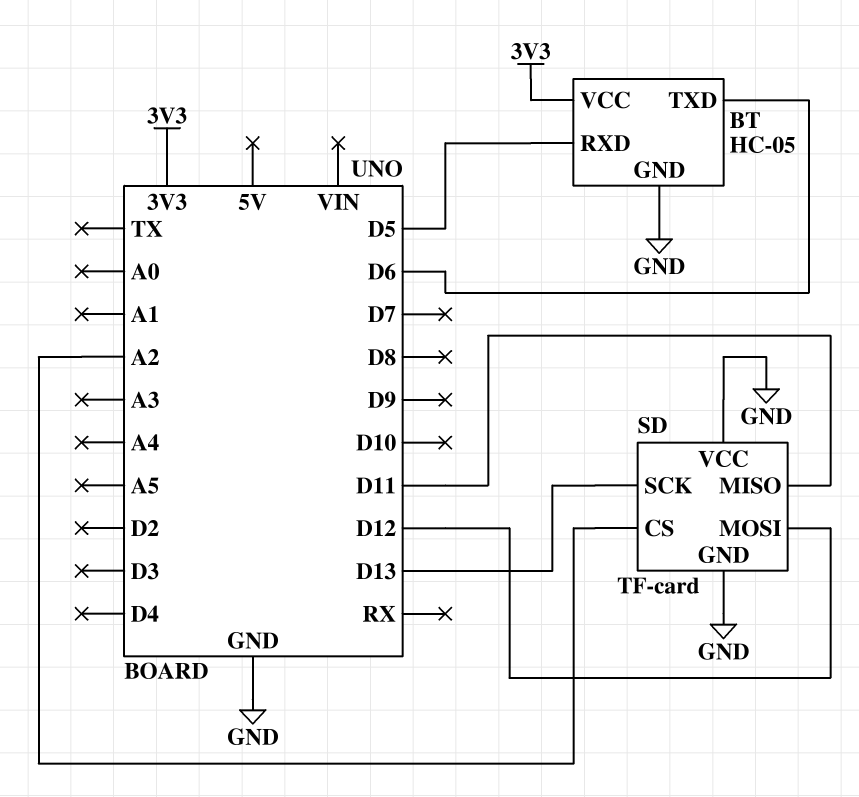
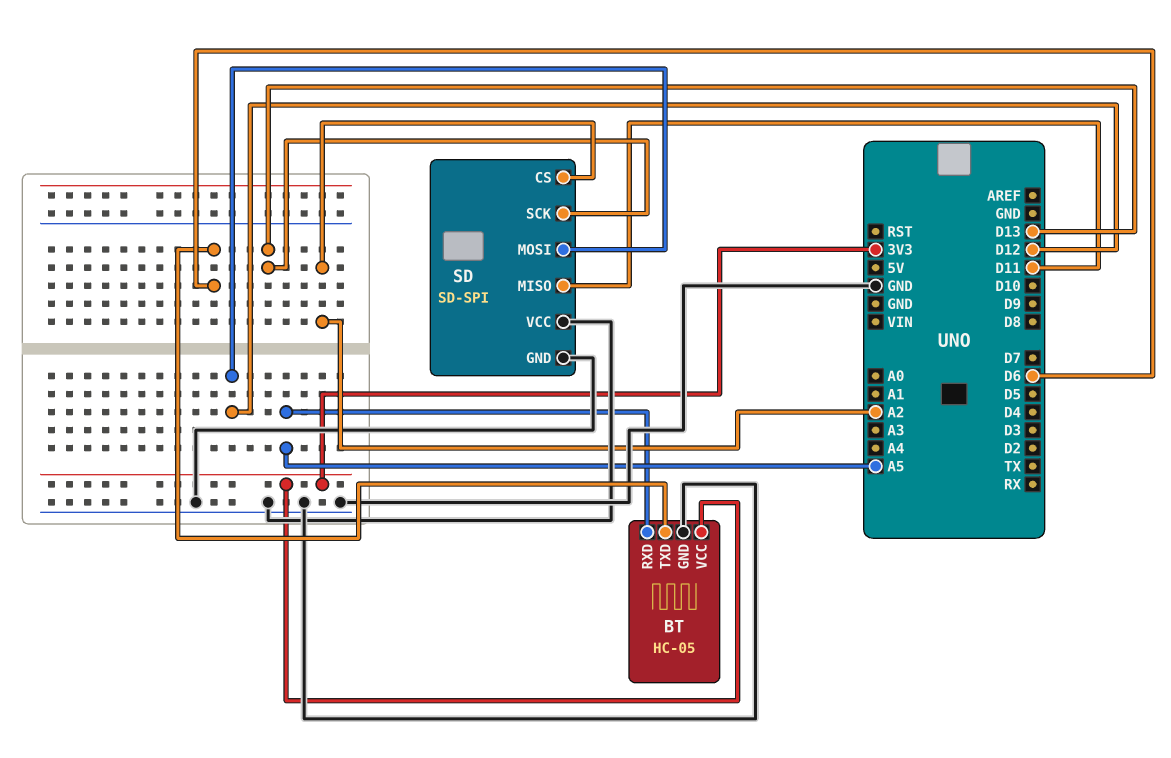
BT pin RXD: D5 -> A5
SD: TF-card -> SD-SPI

